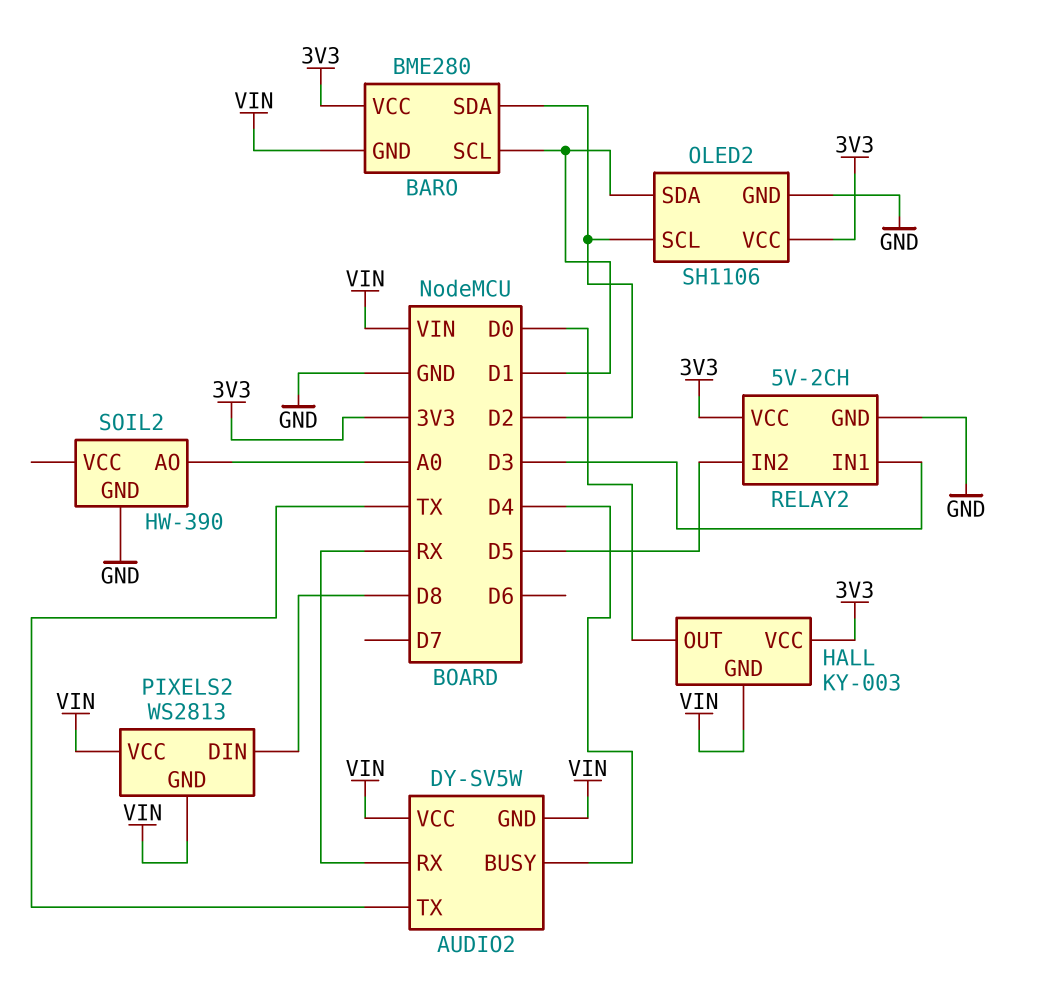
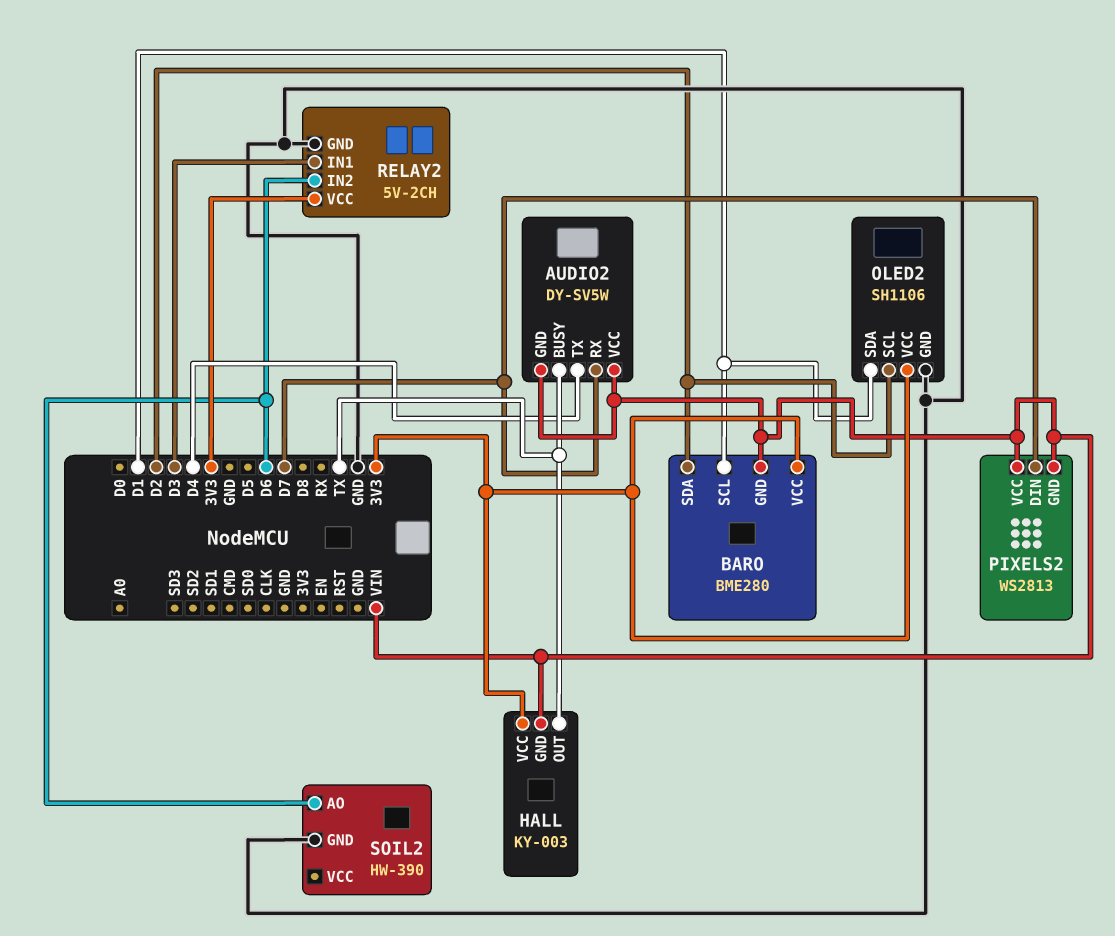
AUDIO2 pin BUSY: D4 -> TX
AUDIO2 pin RX: RX -> D7
AUDIO2 pin TX: TX -> D4
HALL pin OUT: D0 -> TX
PIXELS2 pin DIN: D8 -> D7
RELAY2 pin IN2: D5 -> D6
SOIL2 pin AO: A0 -> D6

